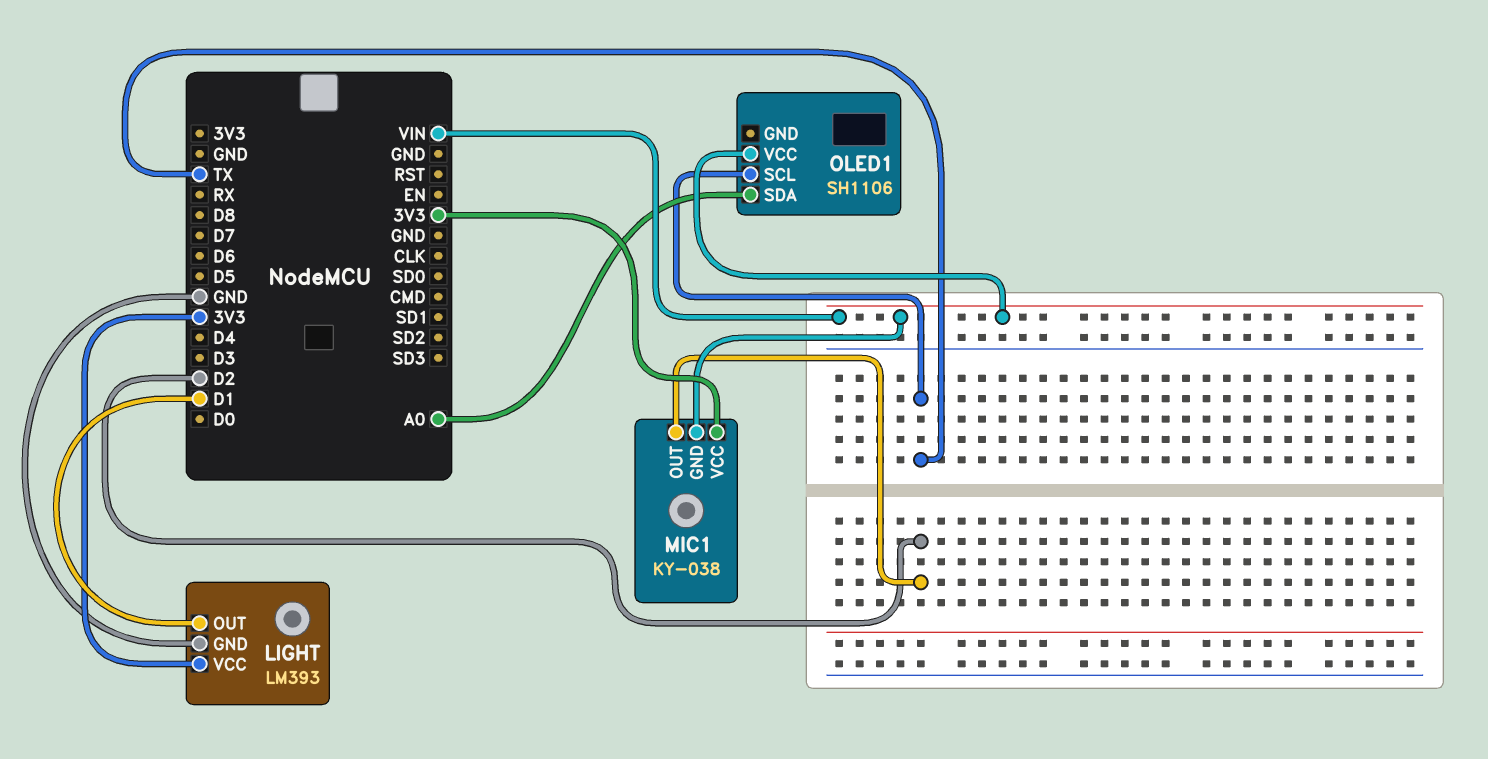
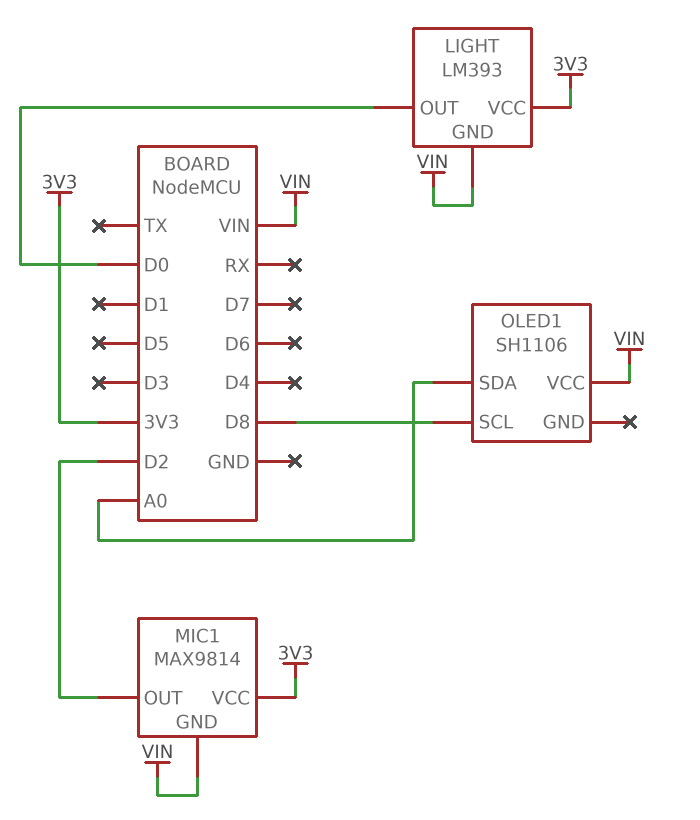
LIGHT pin GND: GND -> VIN
LIGHT pin OUT: D1 -> D0
MIC1: KY-038 -> MAX9814
OLED1 pin SCL: TX -> D8

